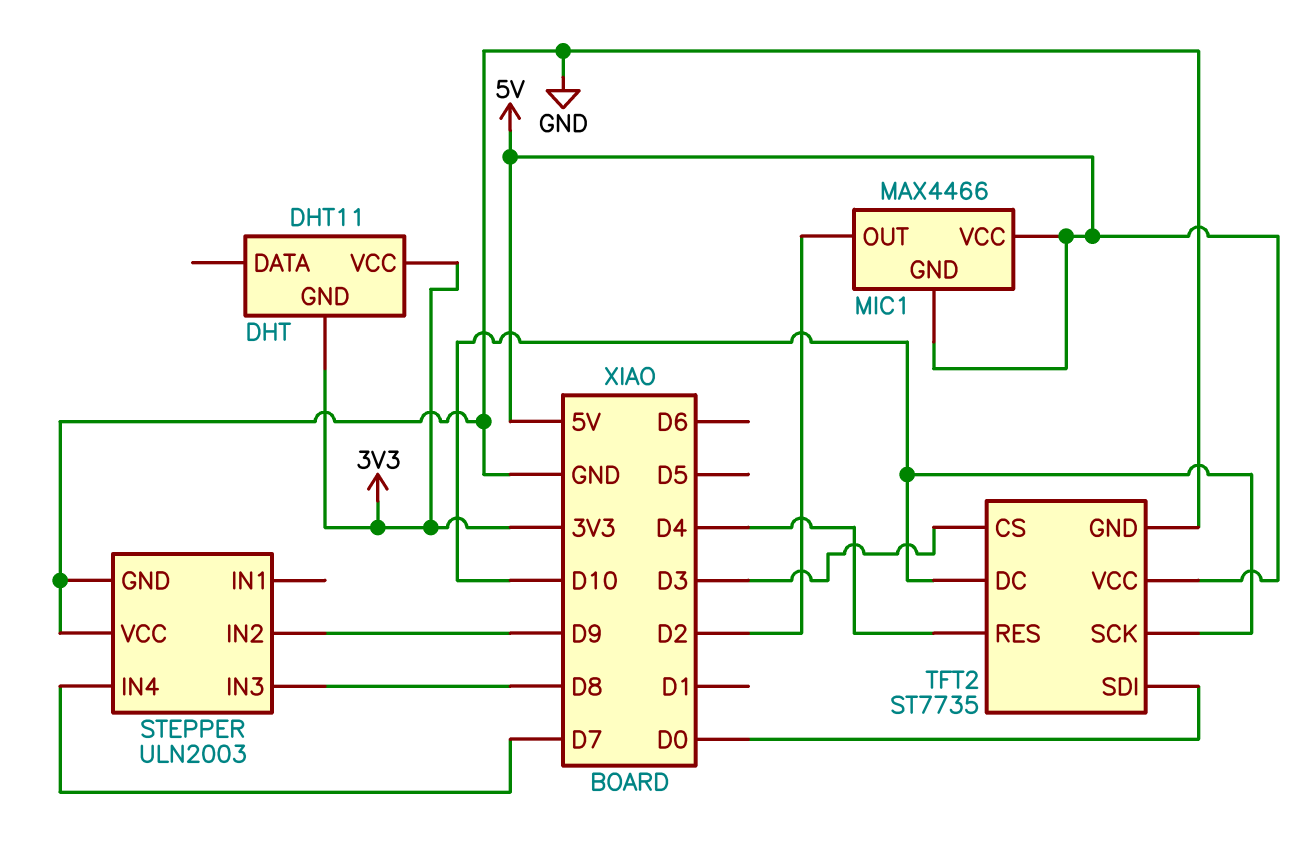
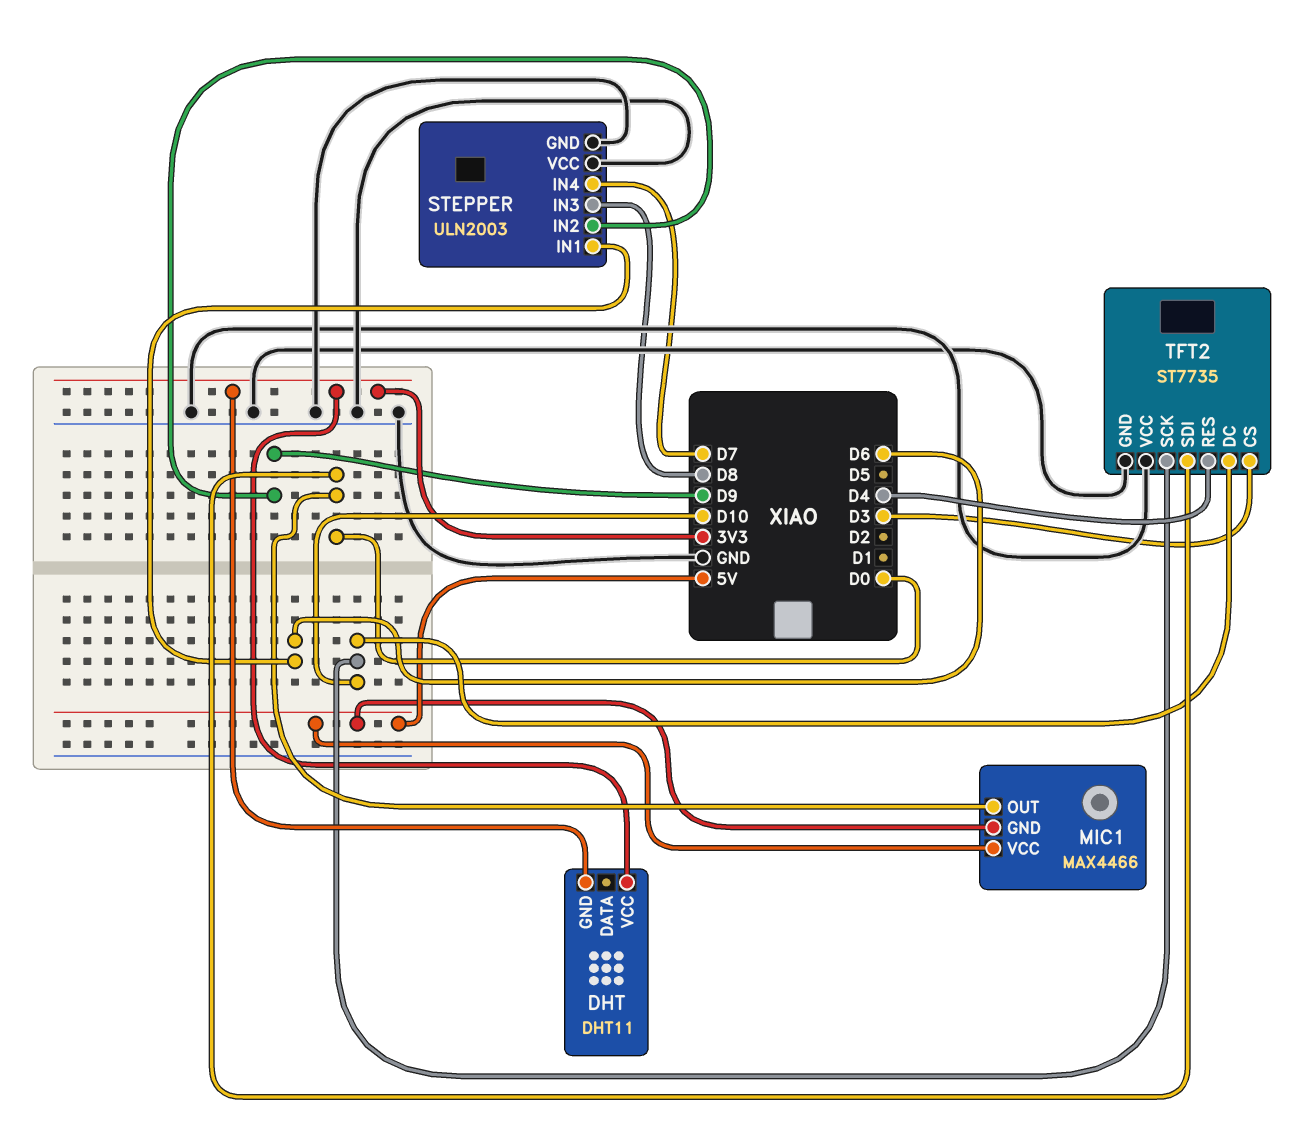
MIC1 pin OUT: D2 -> D0
STEPPER pin IN1: none -> D6
TFT2 pin VCC: 5V -> GND

